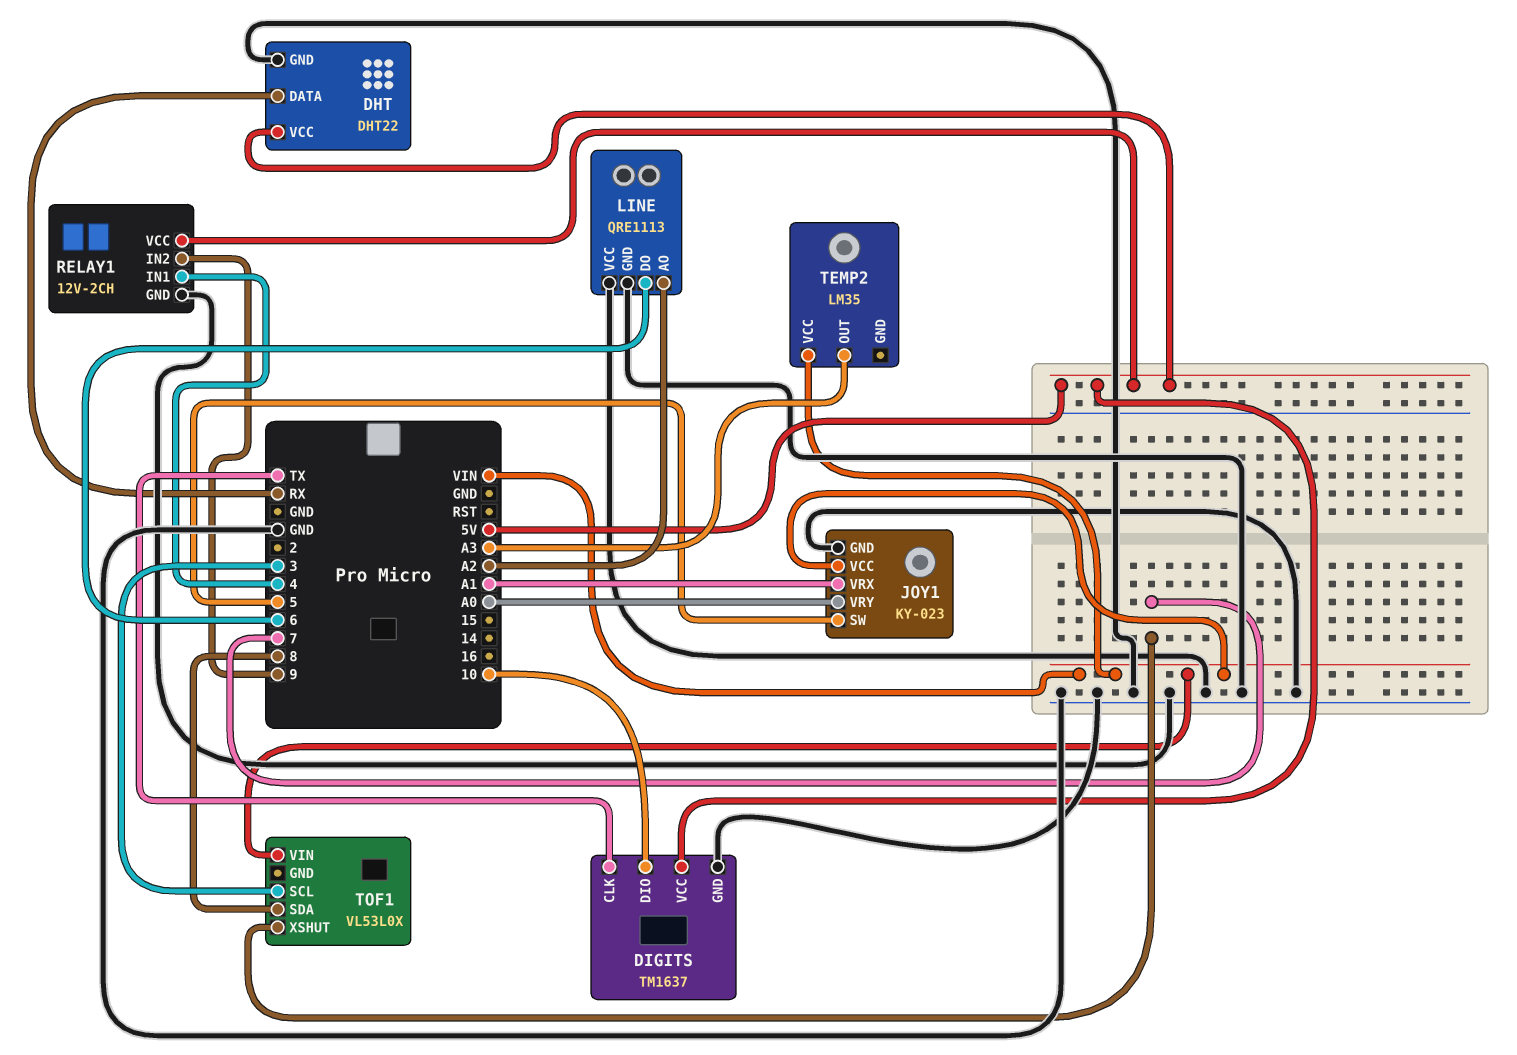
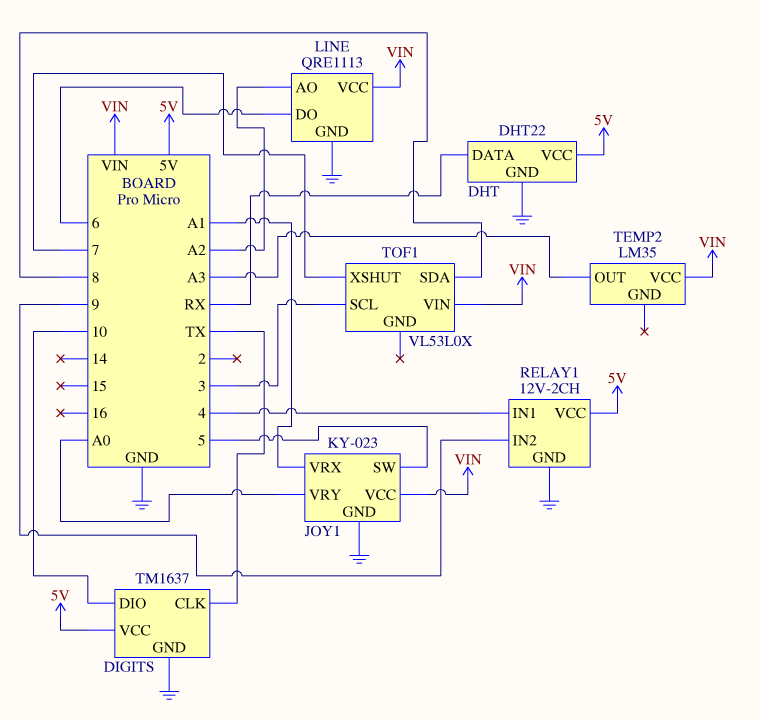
LINE pin VCC: GND -> VIN

